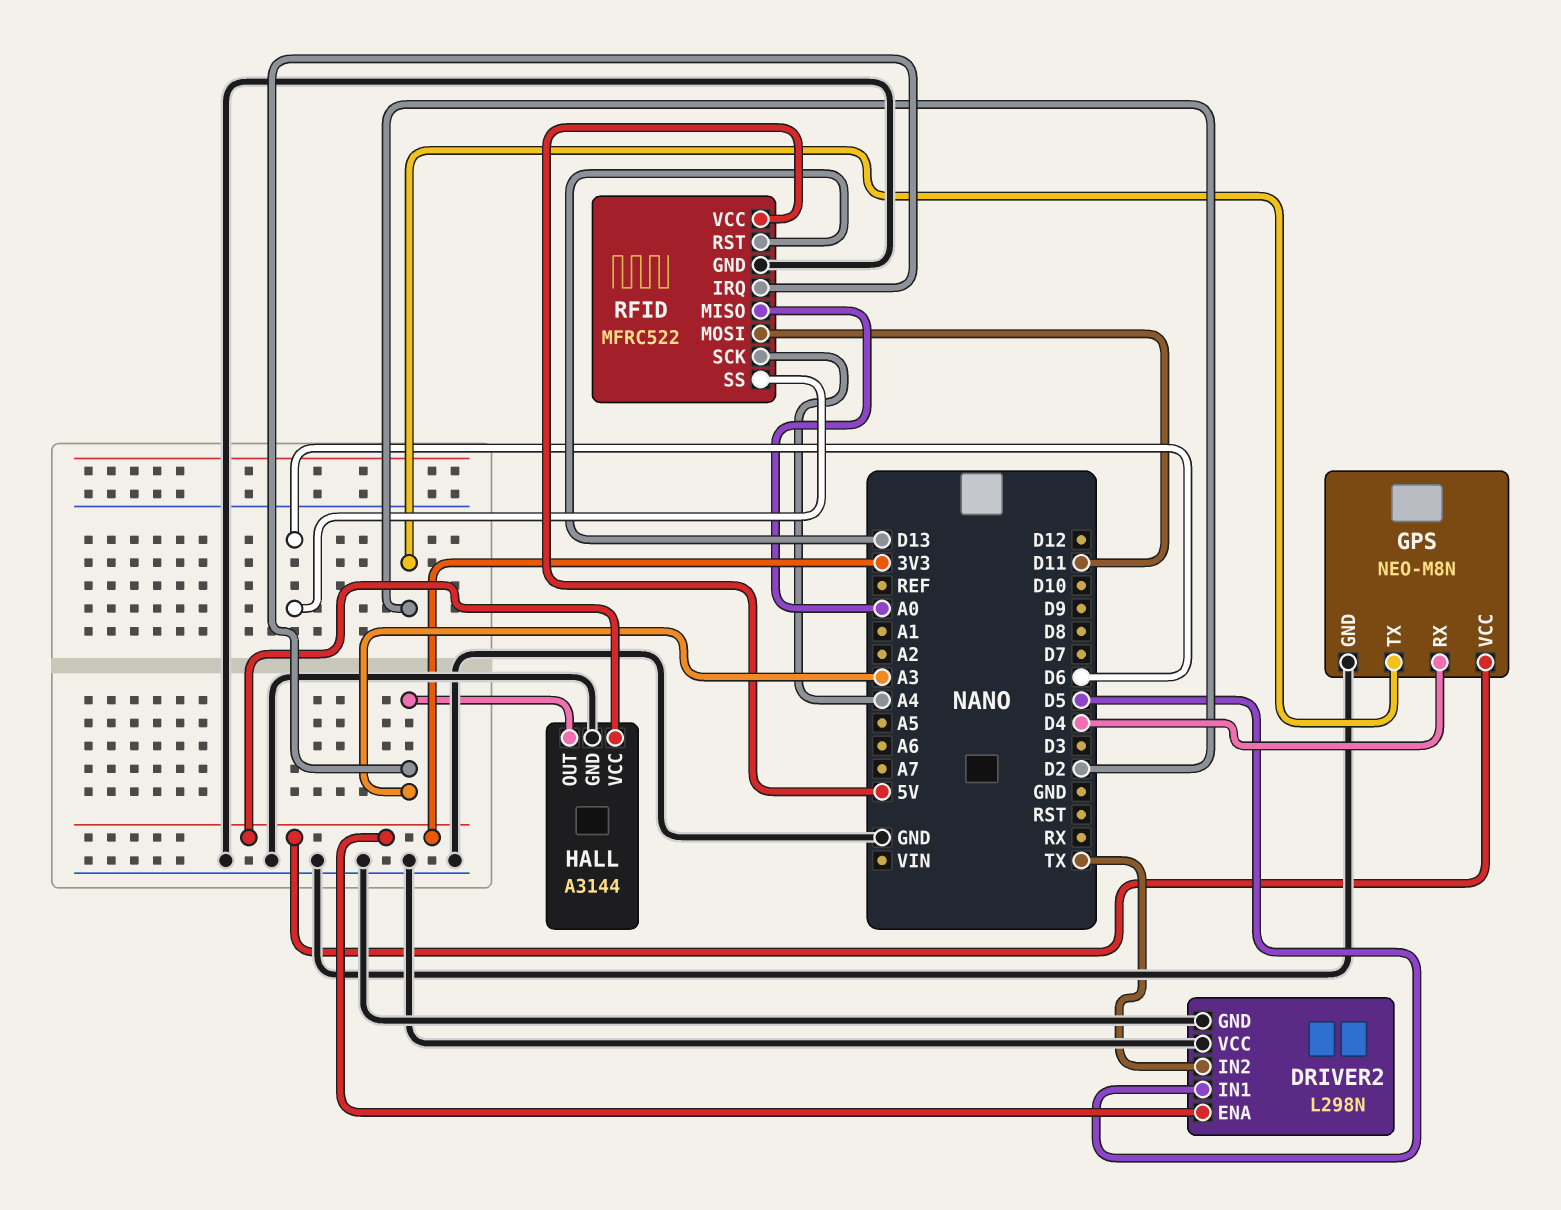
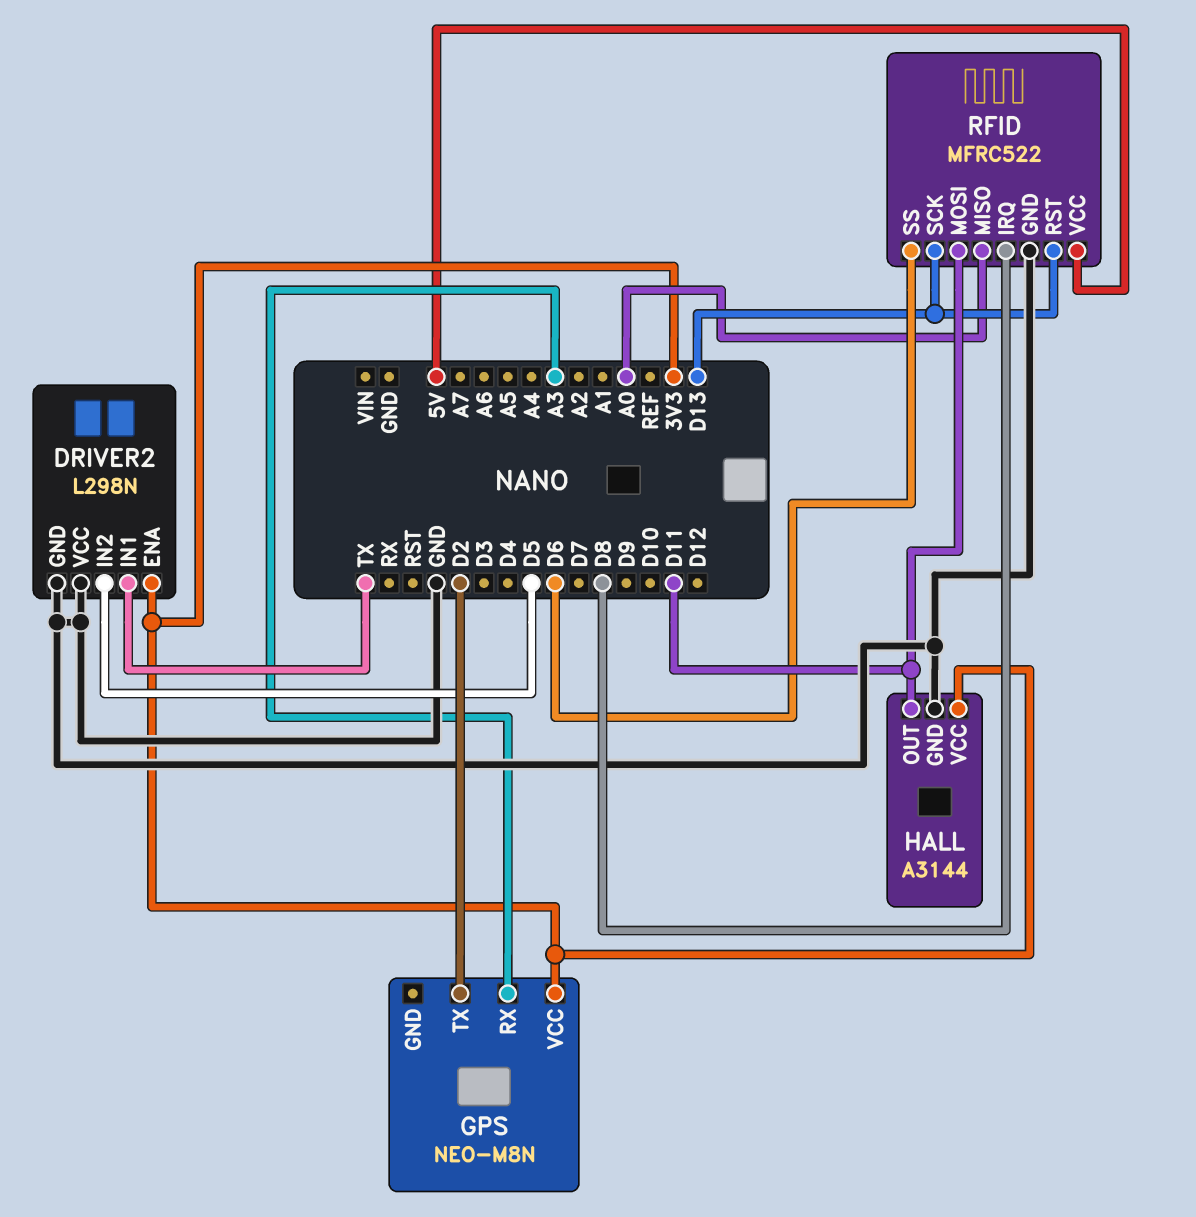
DRIVER2 pin IN1: D5 -> TX
DRIVER2 pin IN2: TX -> D5
GPS pin GND: GND -> none
GPS pin RX: D4 -> A3
HALL pin OUT: A3 -> D11
RFID pin IRQ: A3 -> D8
RFID pin SCK: A4 -> D13

